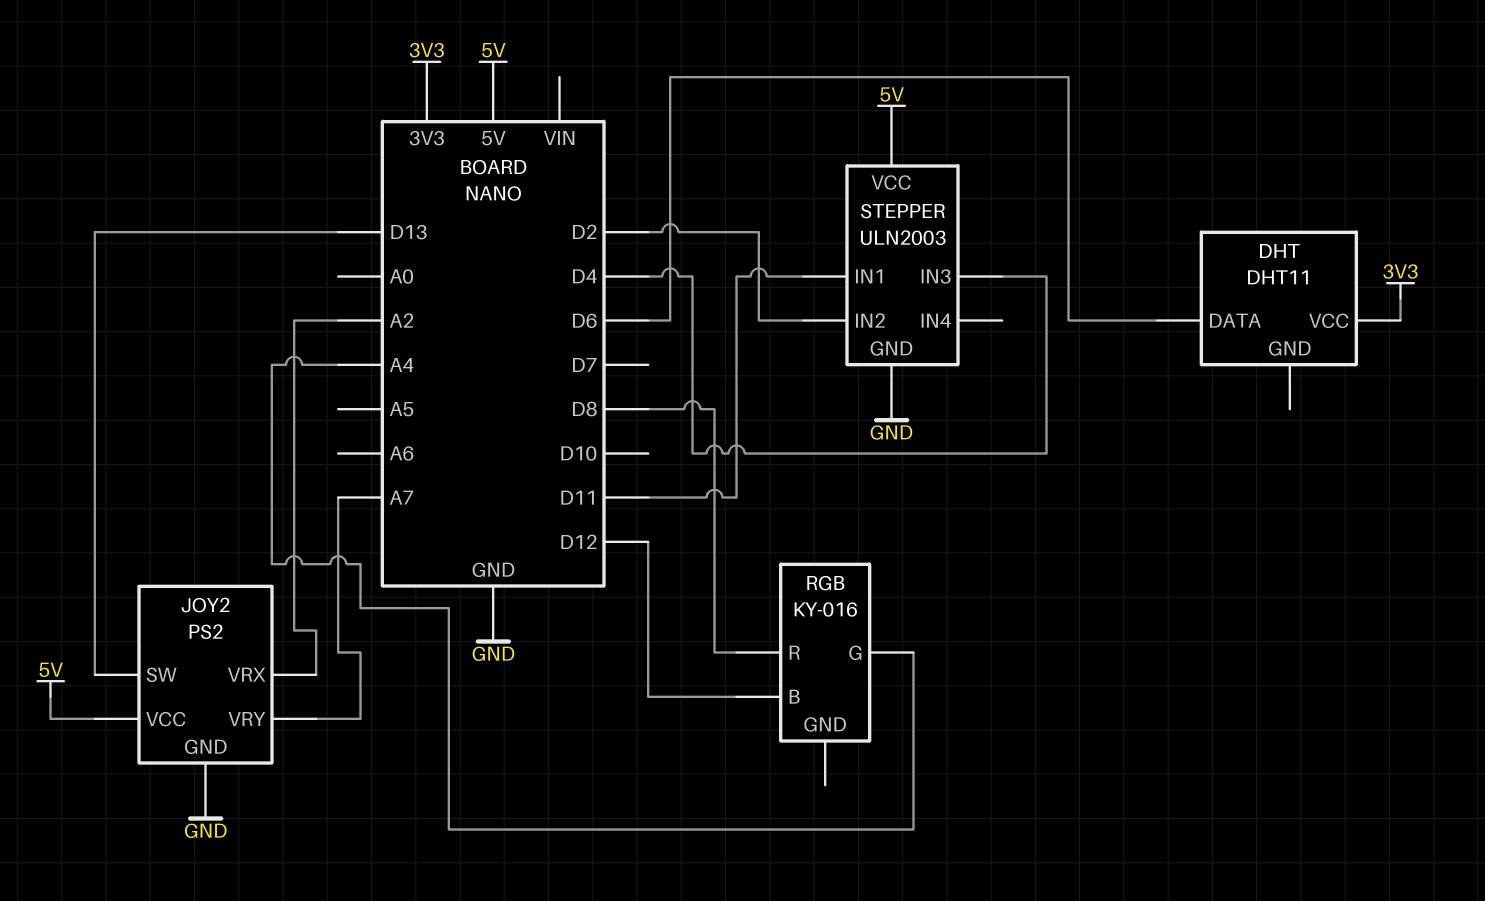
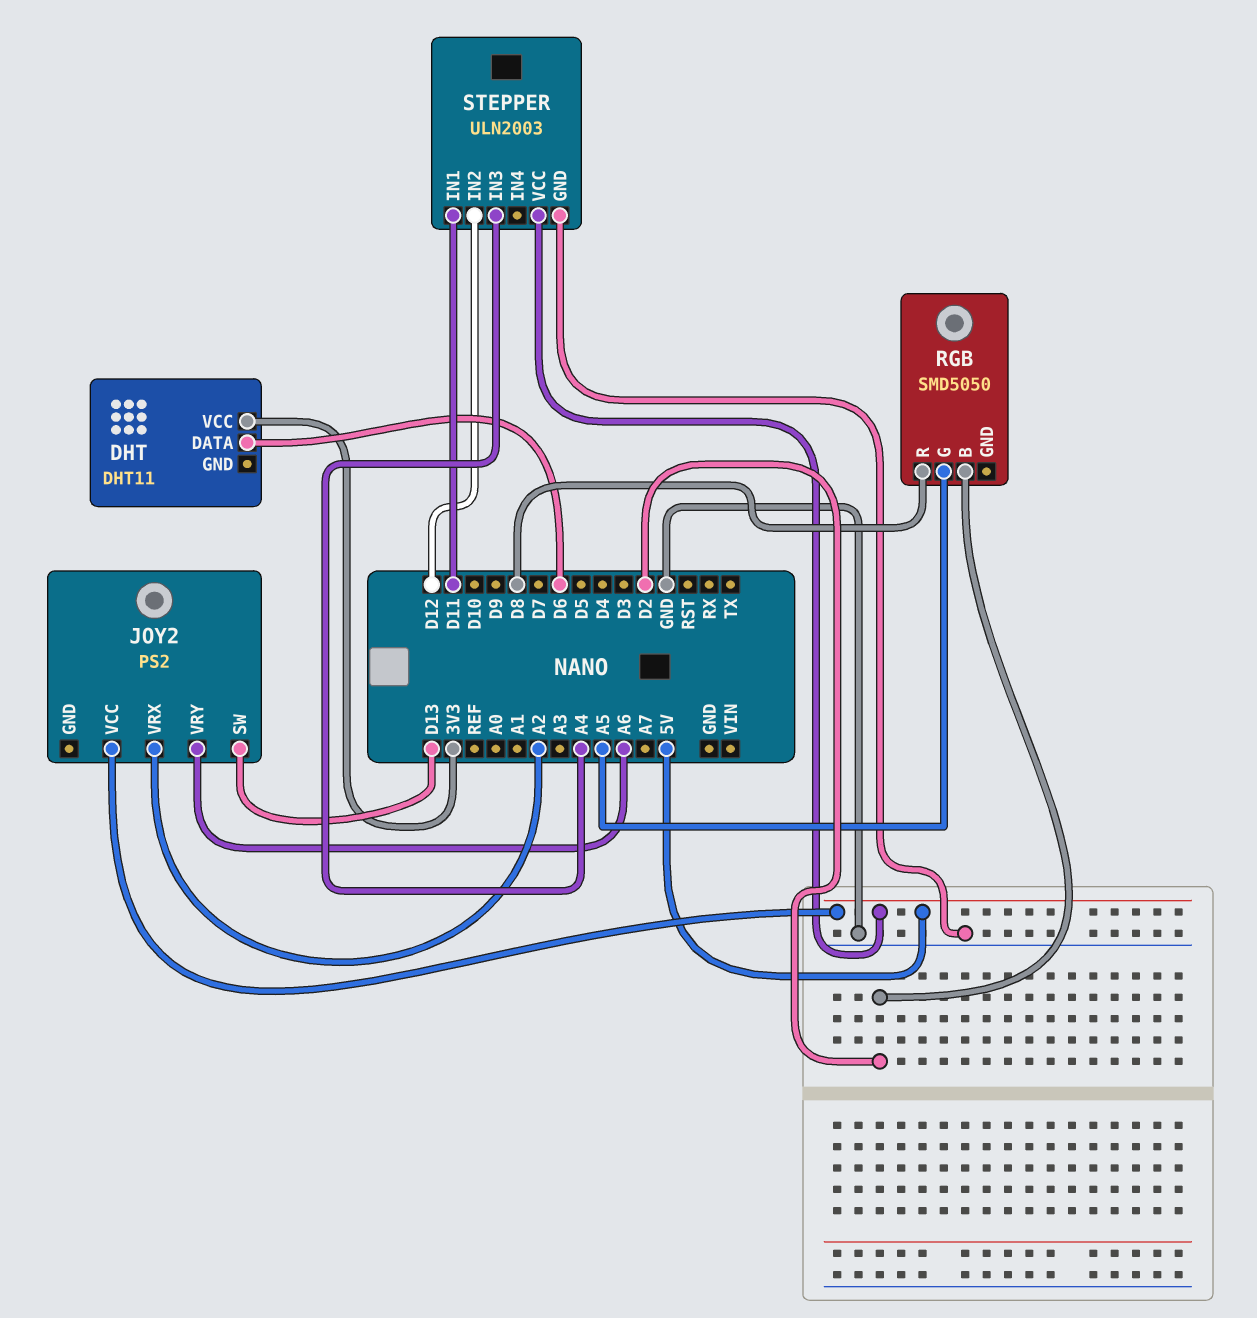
JOY2 pin GND: GND -> none
JOY2 pin VRY: A7 -> A6
RGB: KY-016 -> SMD5050
RGB pin B: D12 -> D2
RGB pin G: A4 -> A5
STEPPER pin IN2: D2 -> D12
STEPPER pin IN3: D4 -> A4

